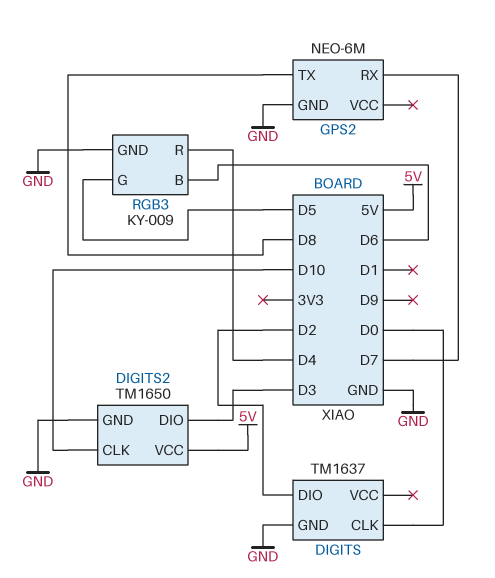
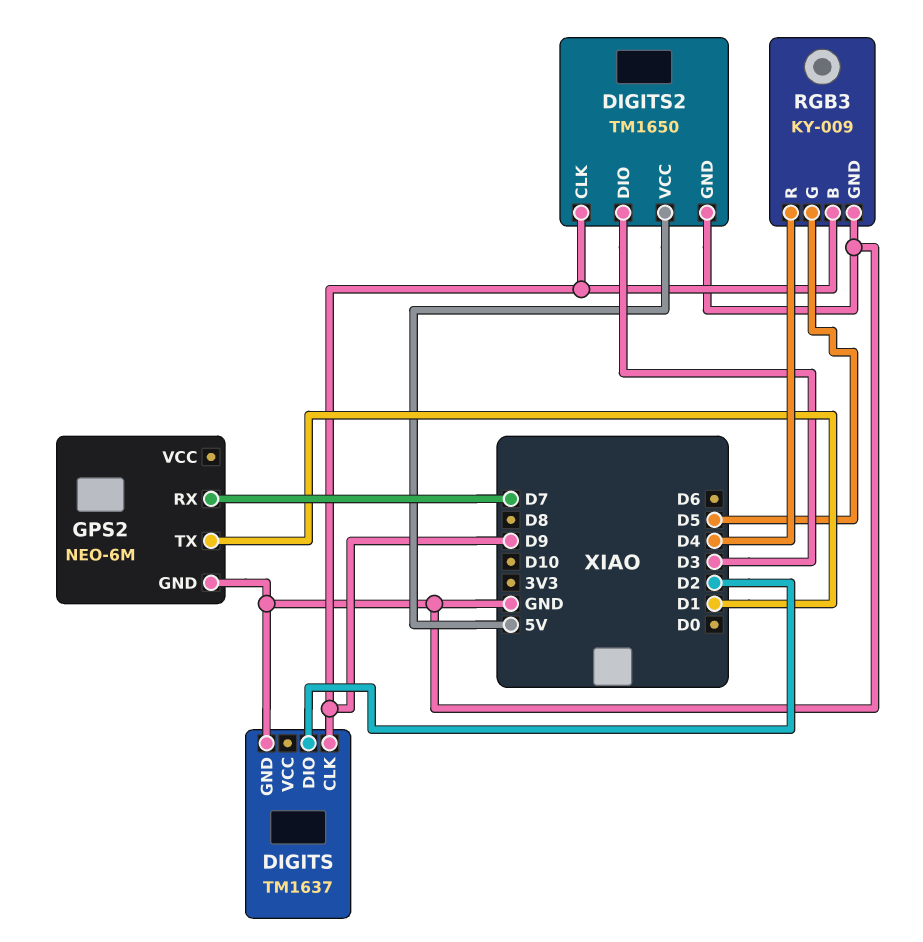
DIGITS pin CLK: D0 -> D9
DIGITS2 pin CLK: D10 -> D9
GPS2 pin TX: D8 -> D1
RGB3 pin B: D6 -> D9

